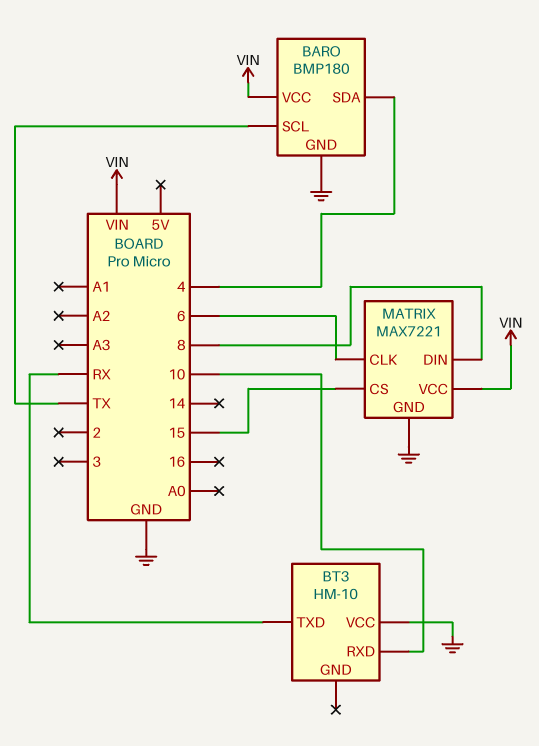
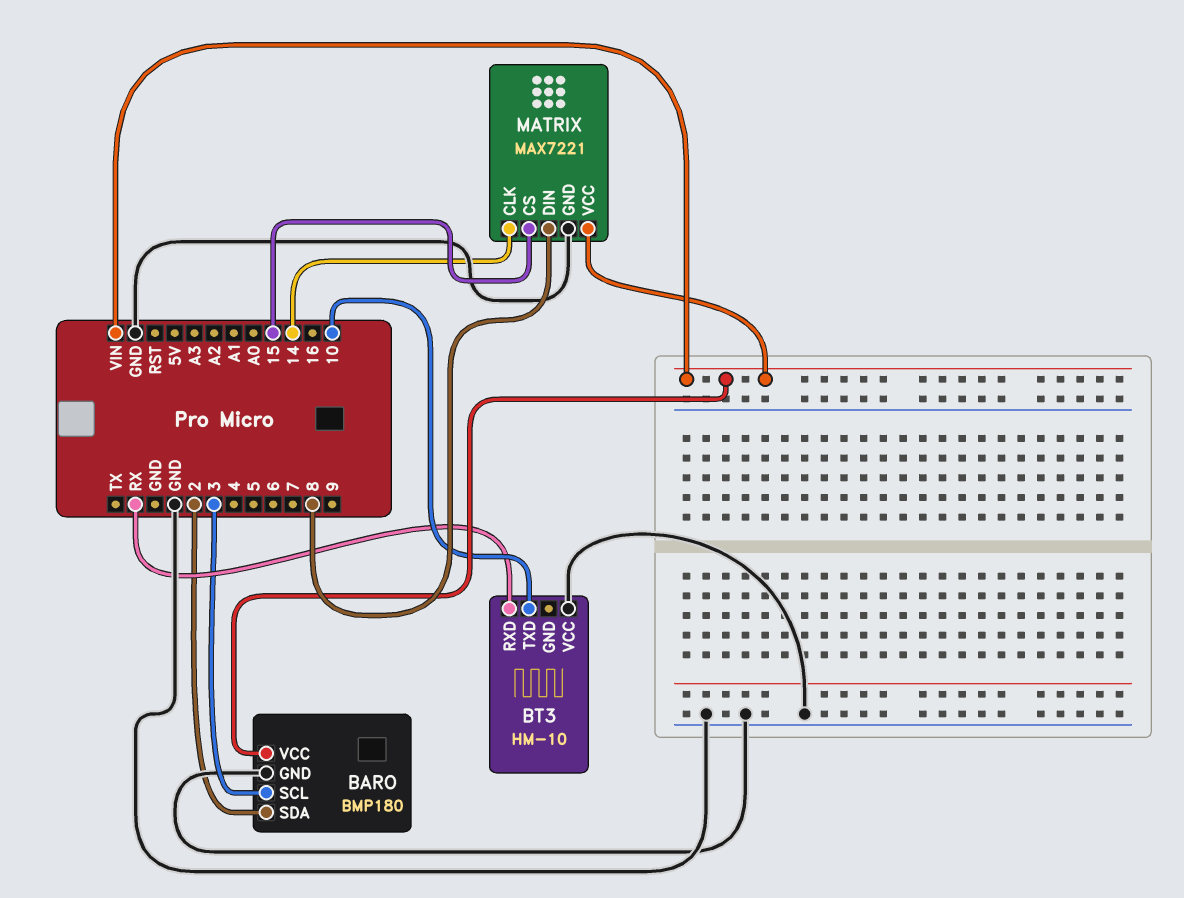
BARO pin SCL: TX -> 3
BARO pin SDA: 4 -> 2
BT3 pin RXD: 10 -> RX
BT3 pin TXD: RX -> 10
MATRIX pin CLK: 6 -> 14

